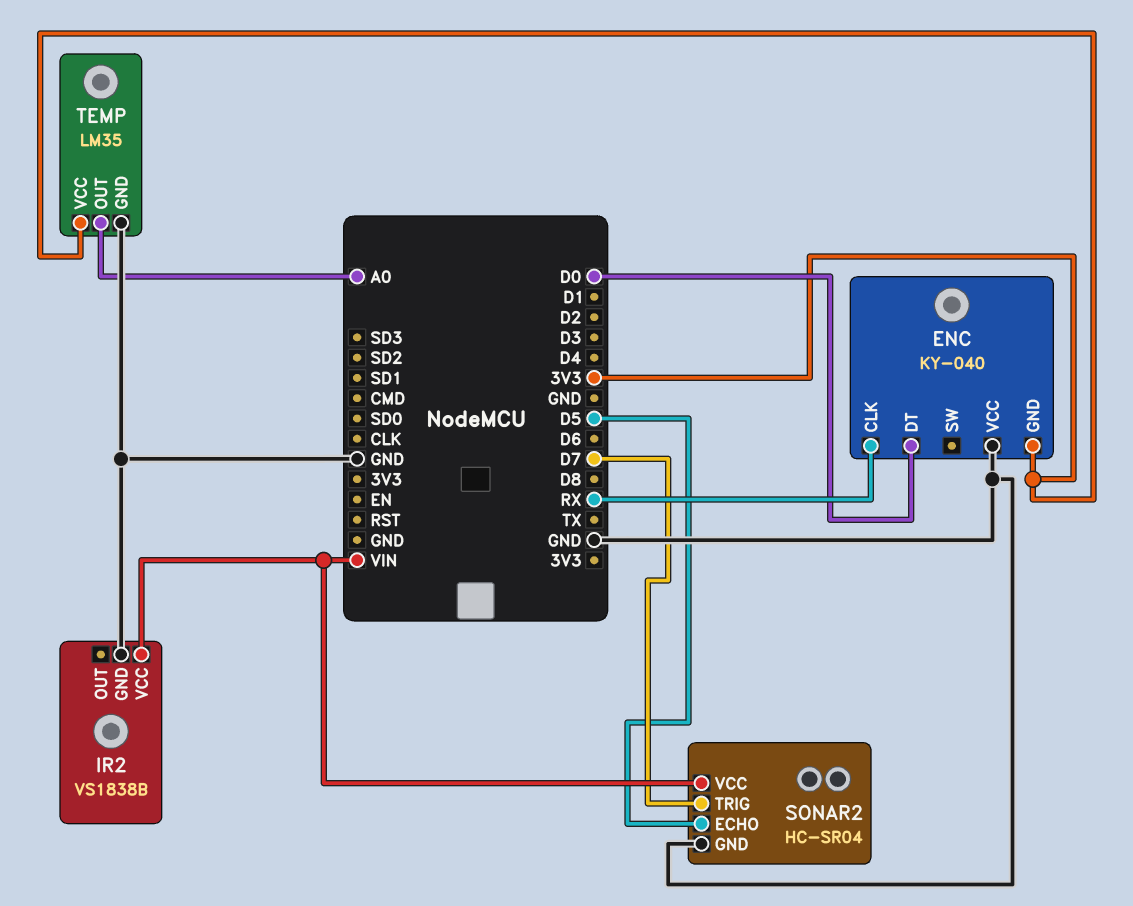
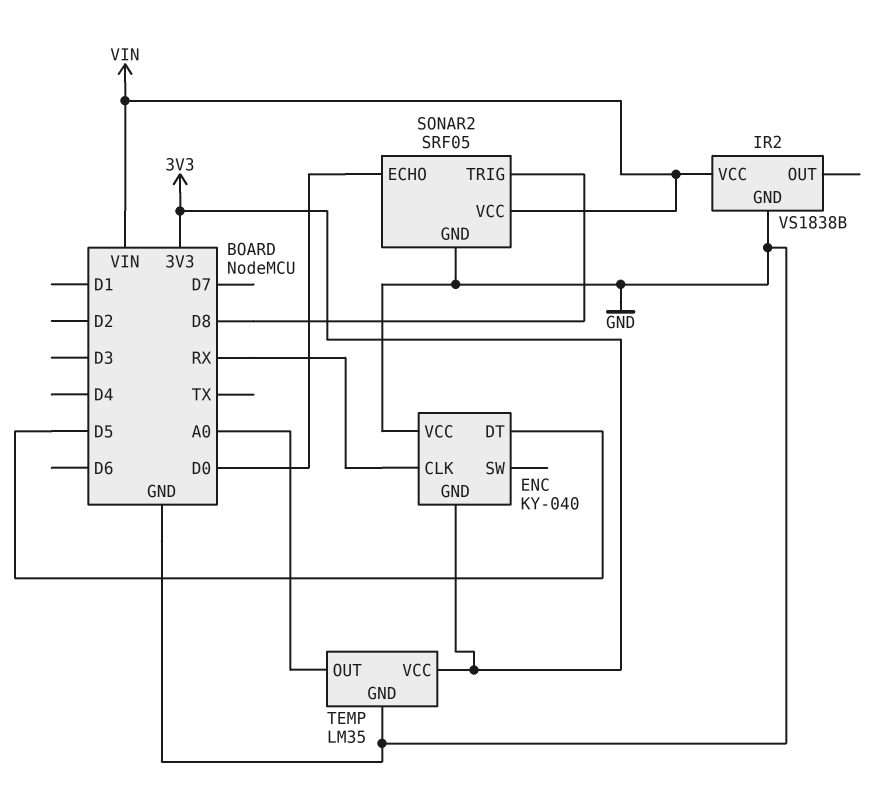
ENC pin DT: D0 -> D5
SONAR2: HC-SR04 -> SRF05
SONAR2 pin ECHO: D5 -> D0
SONAR2 pin TRIG: D7 -> D8

